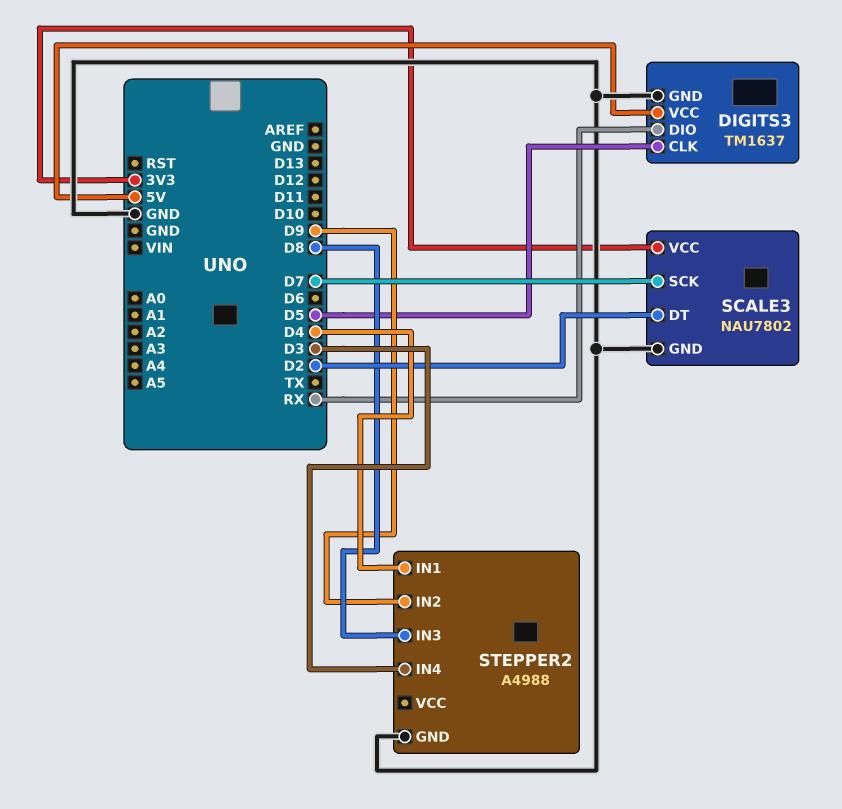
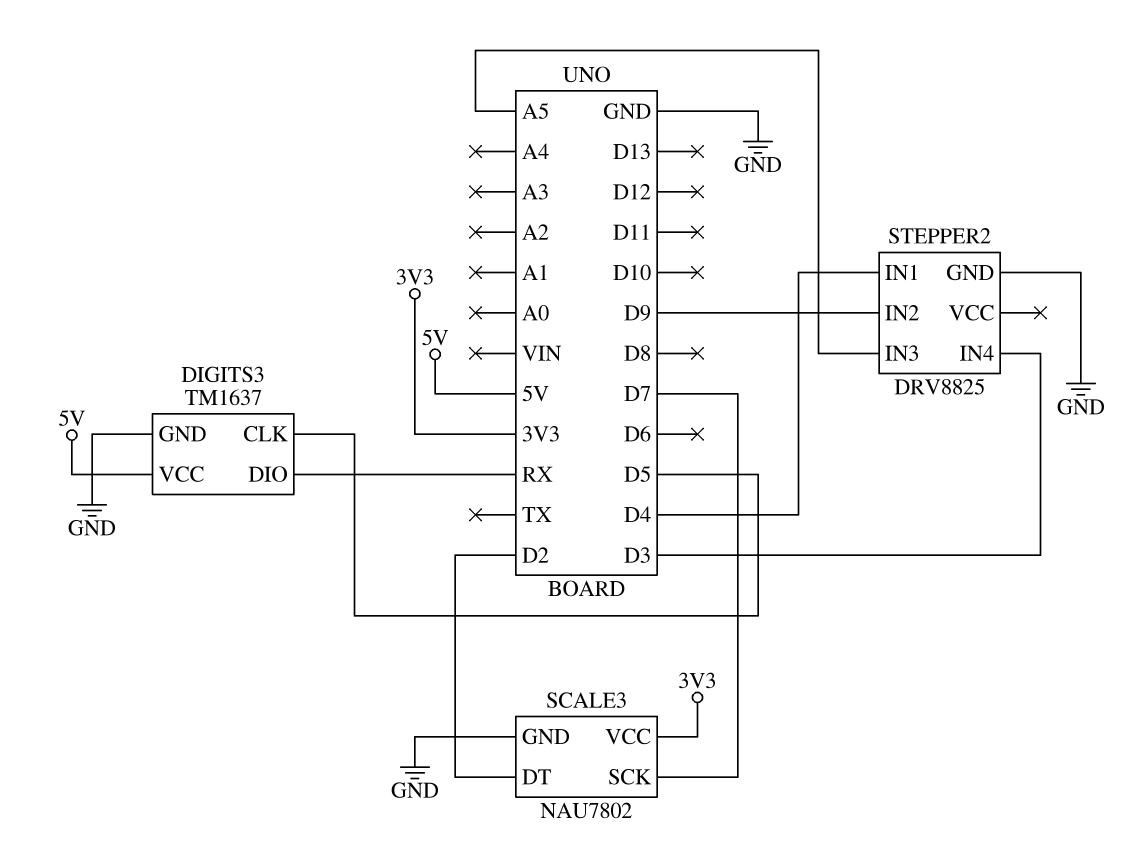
STEPPER2: A4988 -> DRV8825
STEPPER2 pin IN3: D8 -> A5

